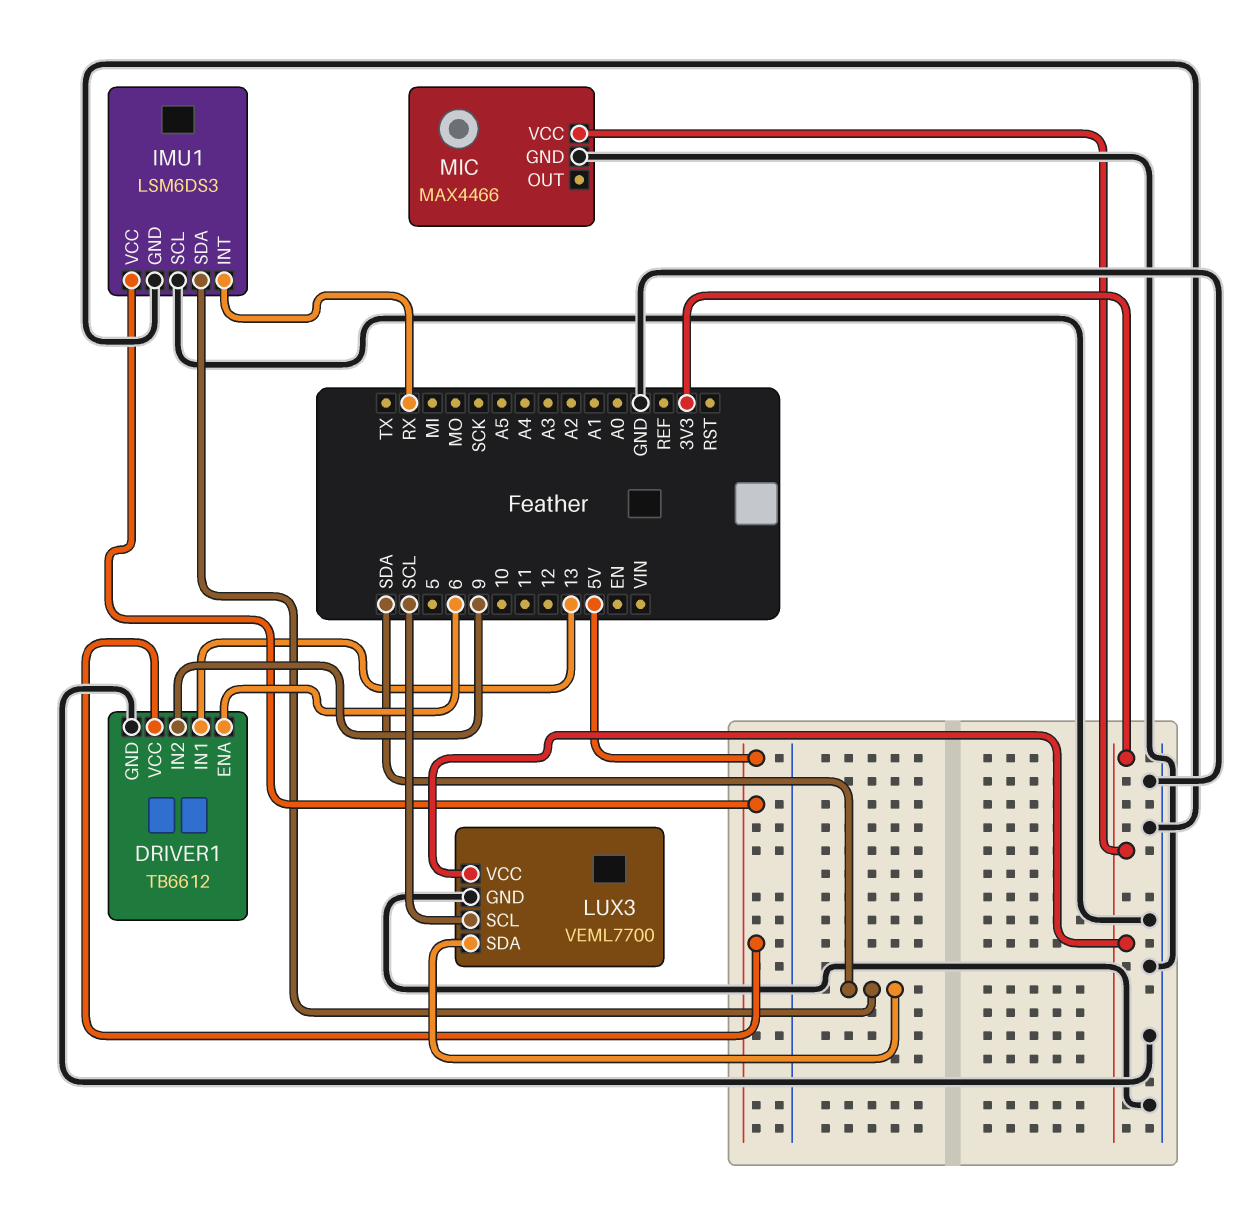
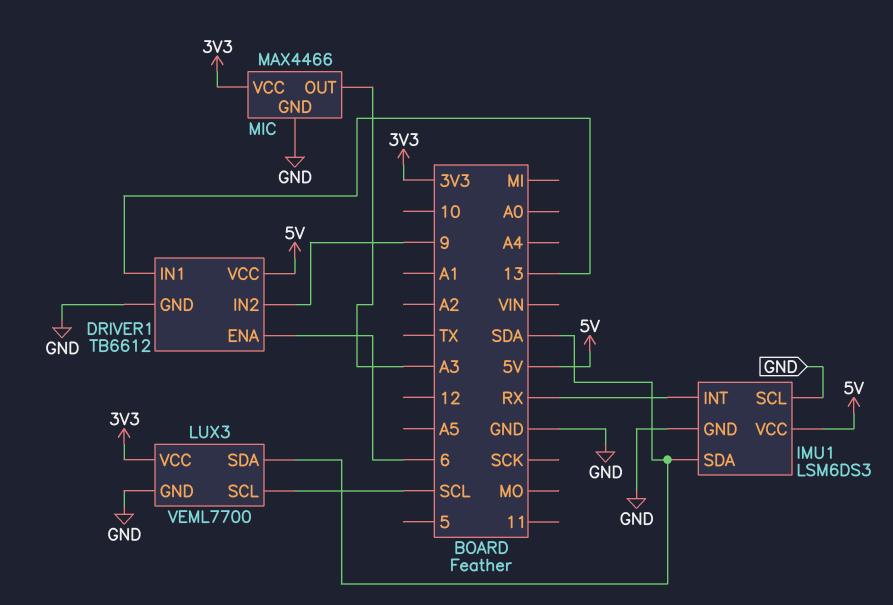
MIC pin OUT: none -> A3

